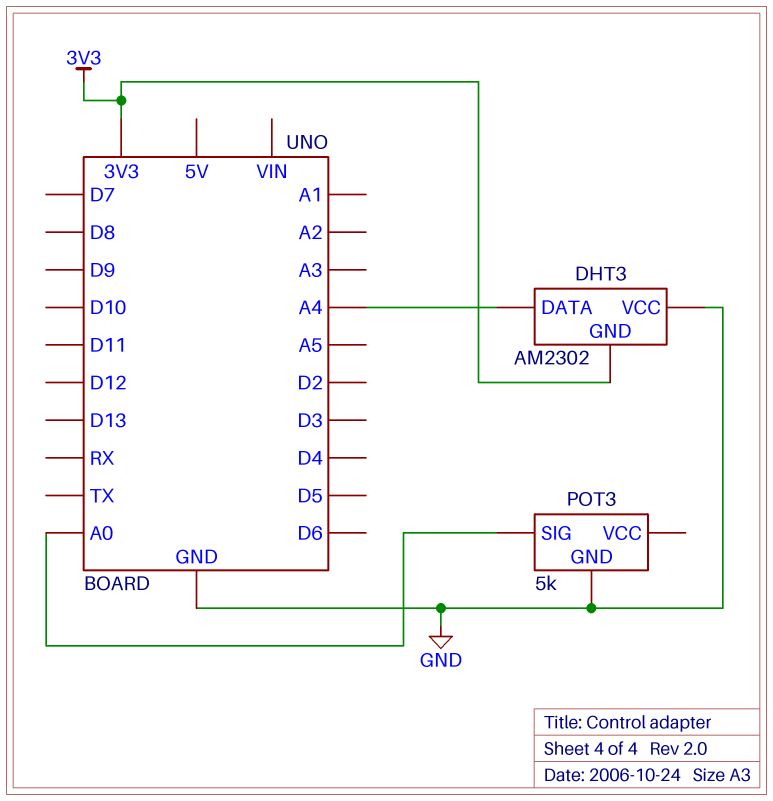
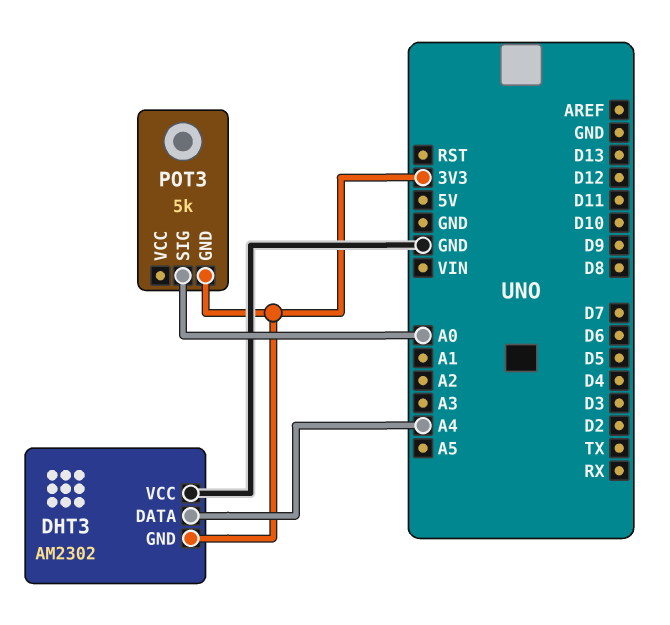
POT3 pin GND: GND -> 3V3

